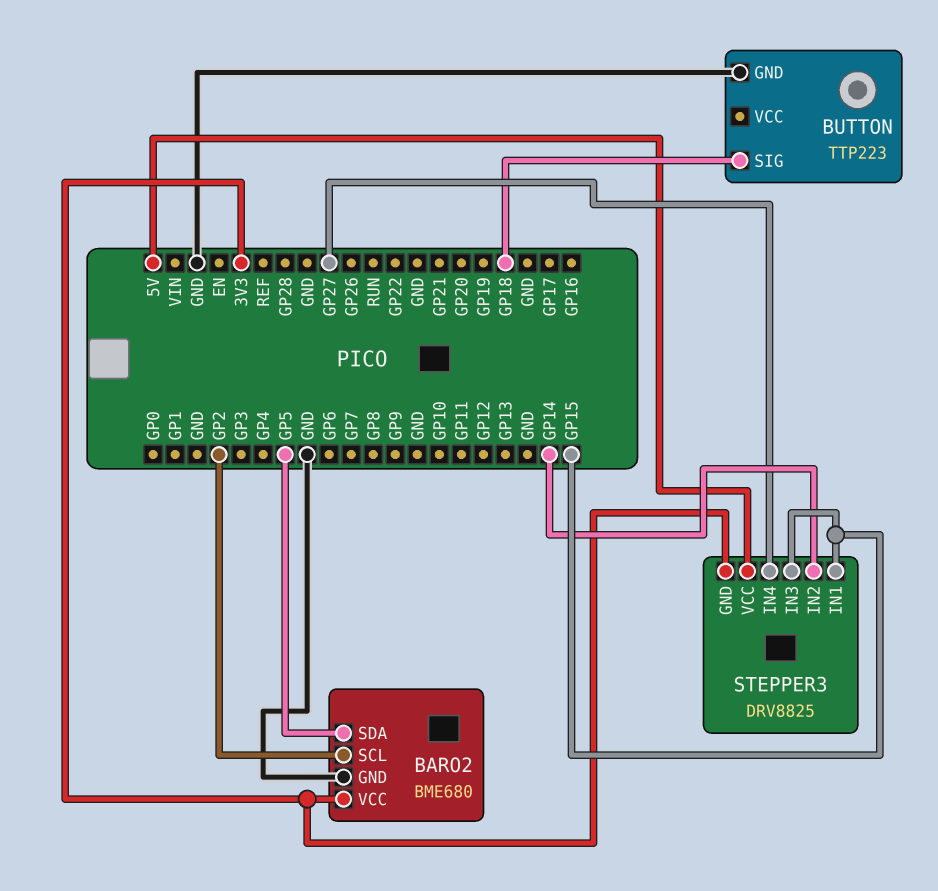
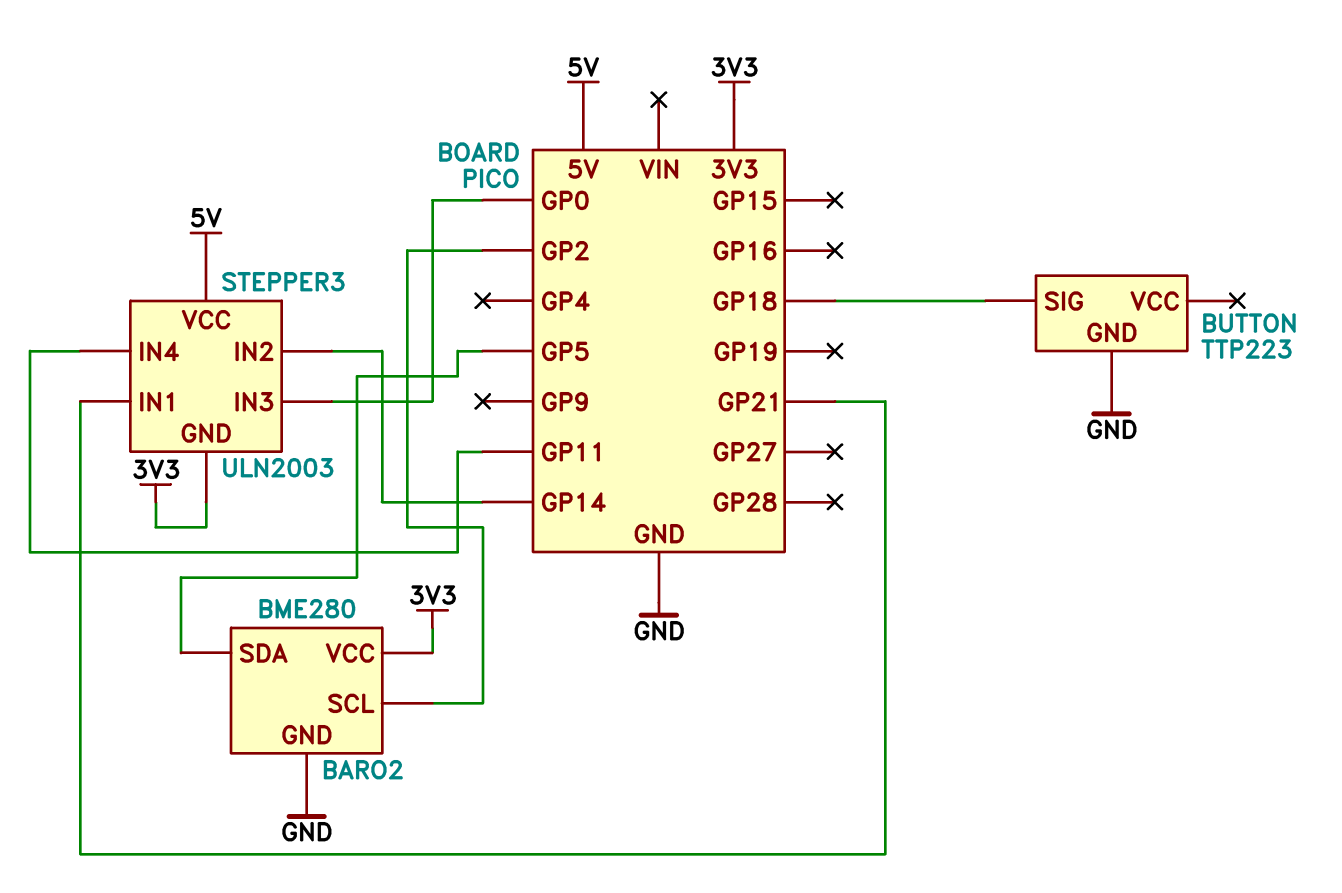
BARO2: BME680 -> BME280
STEPPER3: DRV8825 -> ULN2003
STEPPER3 pin IN1: GP15 -> GP21
STEPPER3 pin IN3: GP15 -> GP0
STEPPER3 pin IN4: GP27 -> GP11

